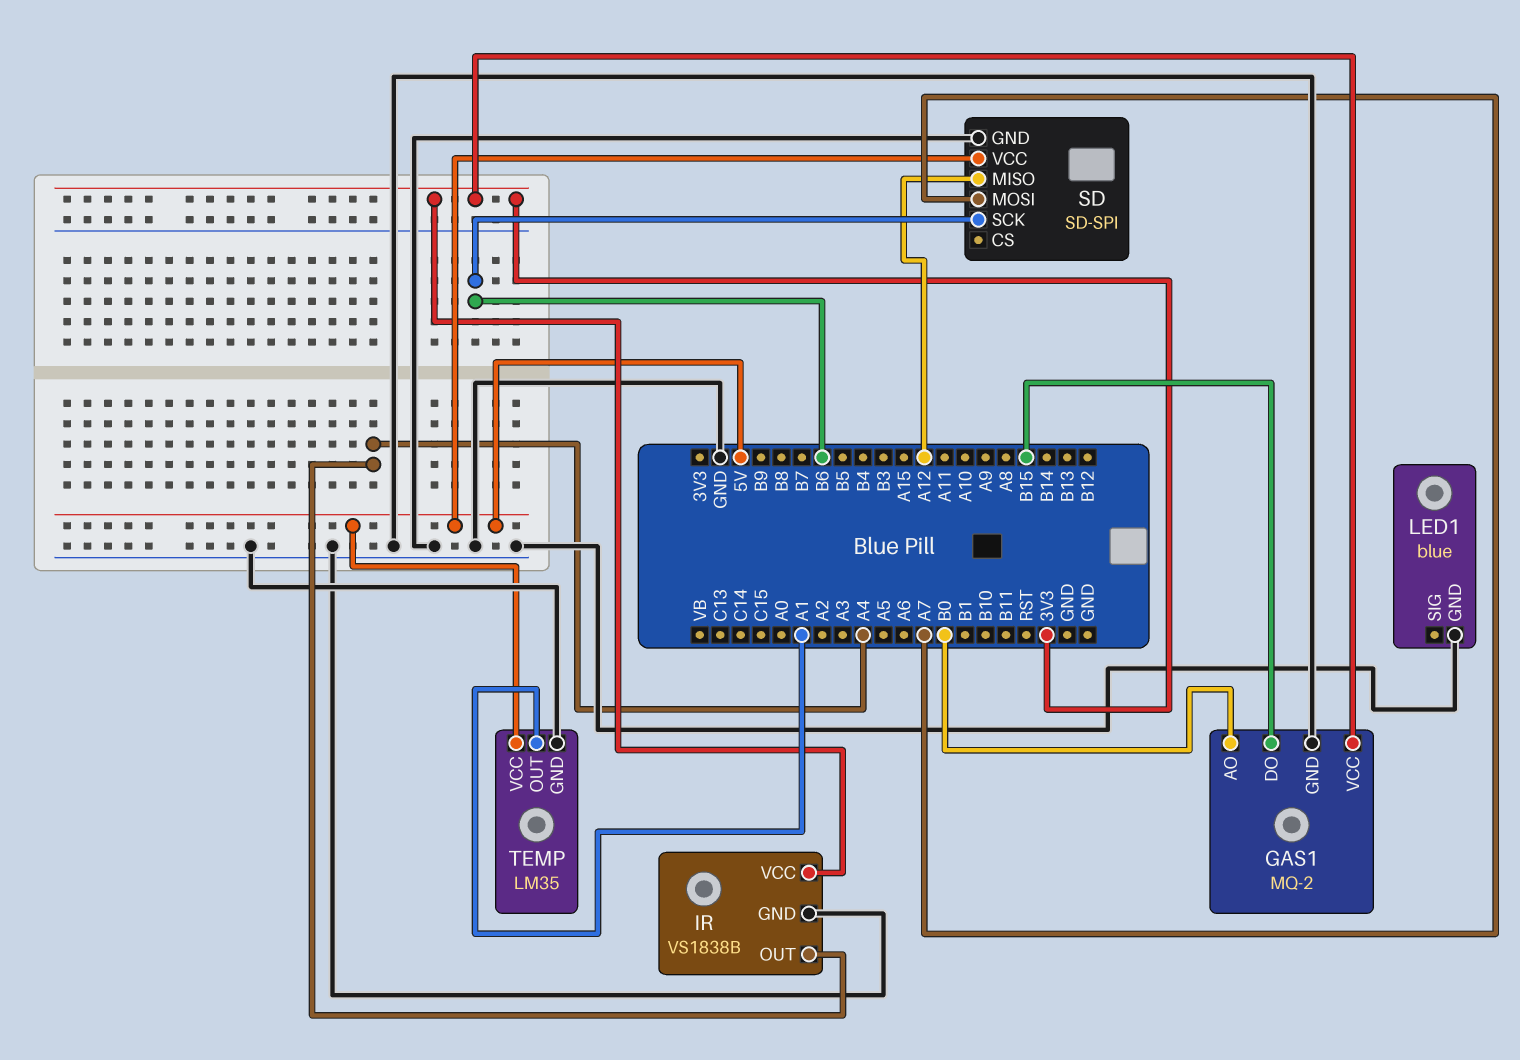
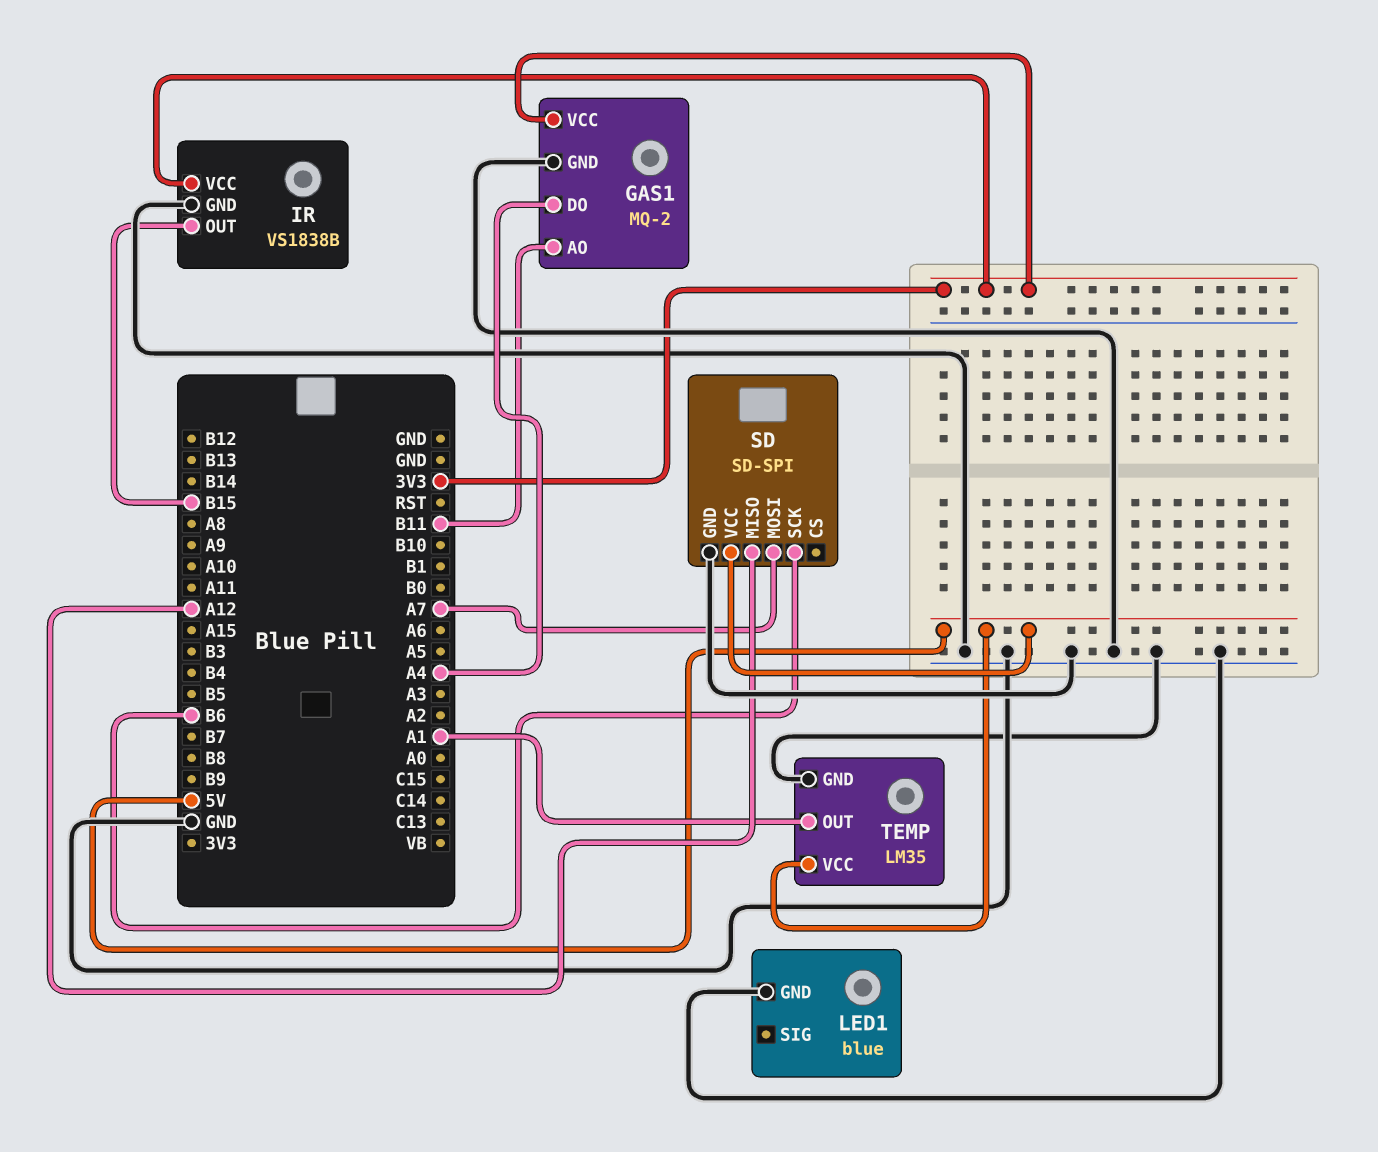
GAS1 pin AO: B0 -> B11
GAS1 pin DO: B15 -> A4
IR pin OUT: A4 -> B15

